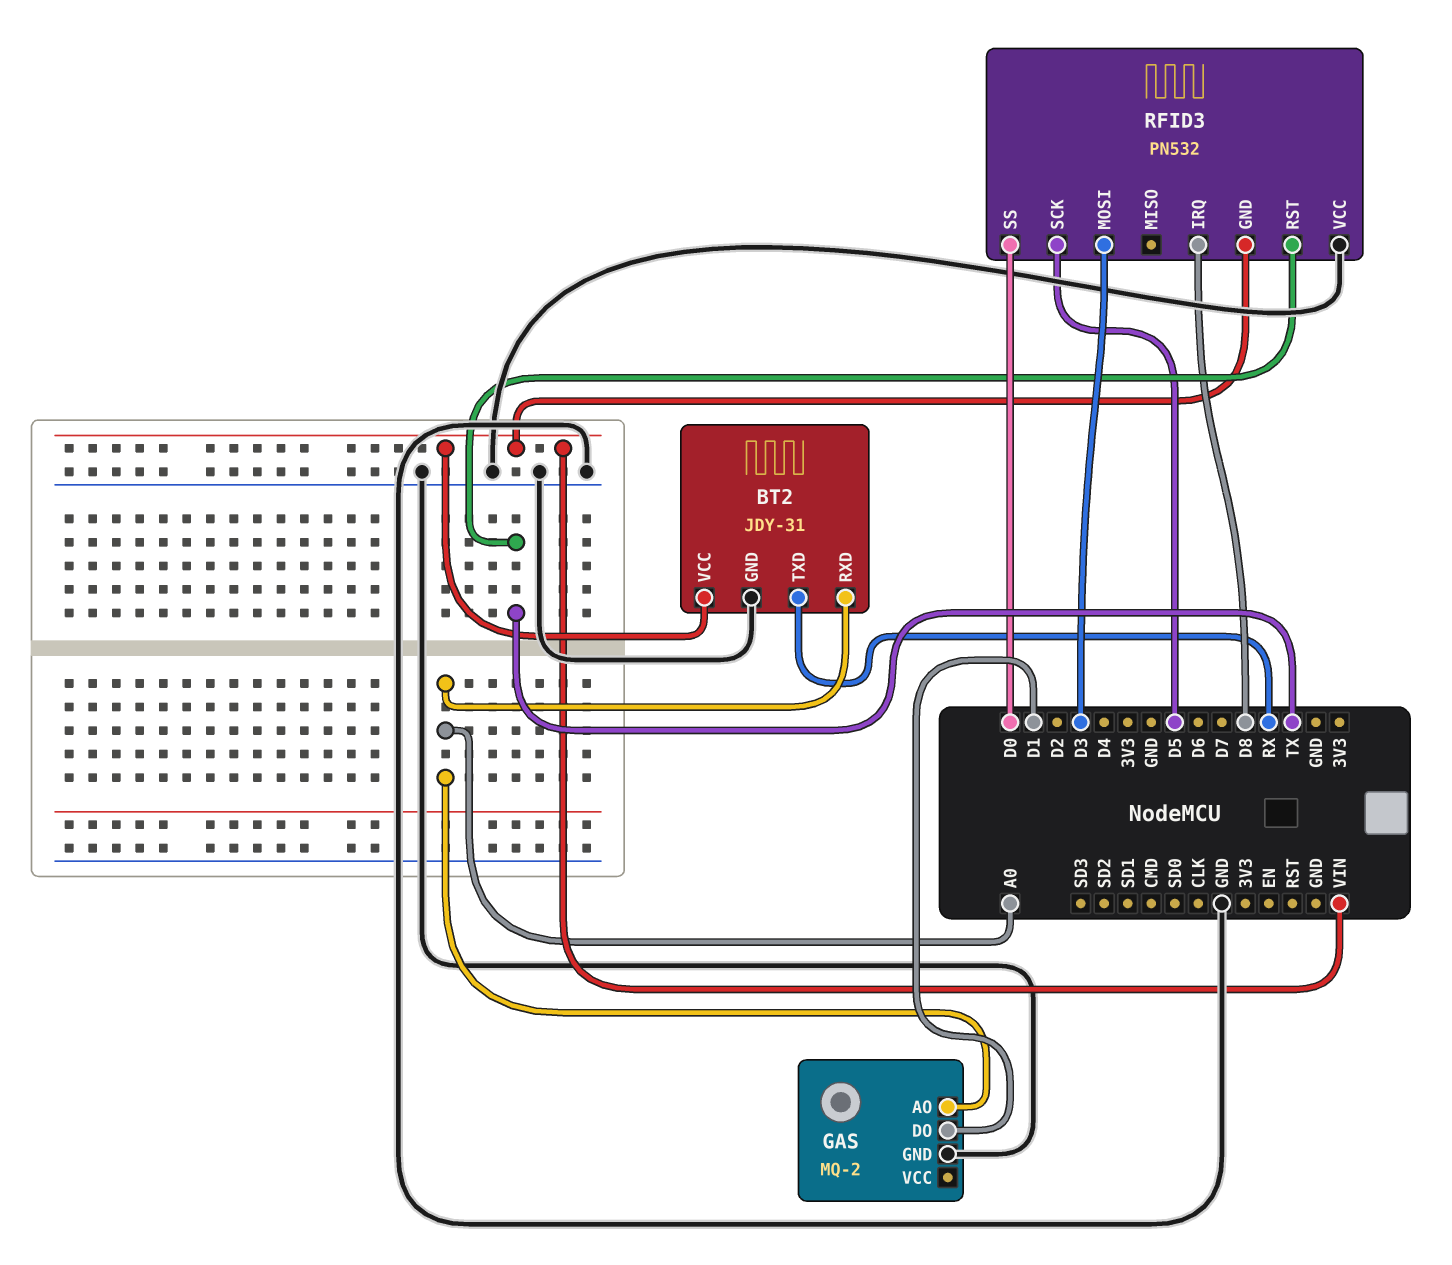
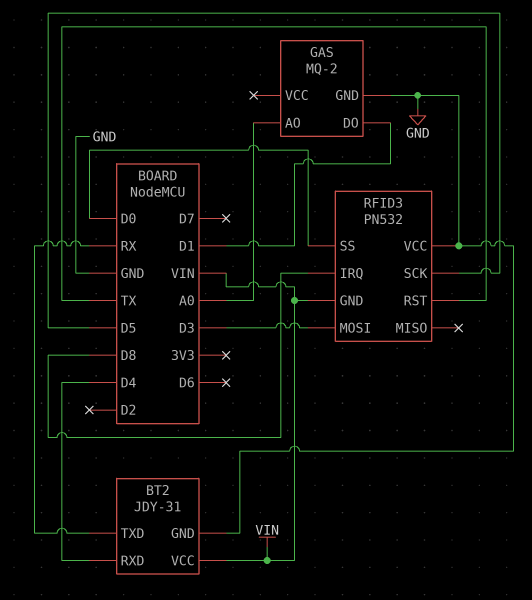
BT2 pin RXD: A0 -> D4

